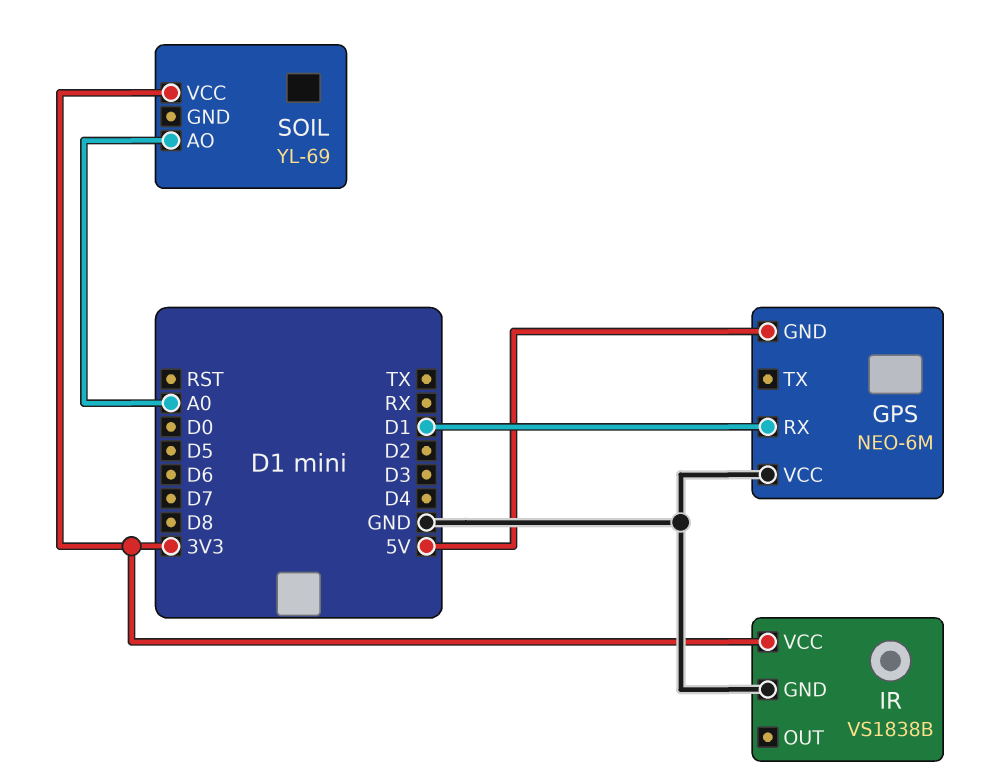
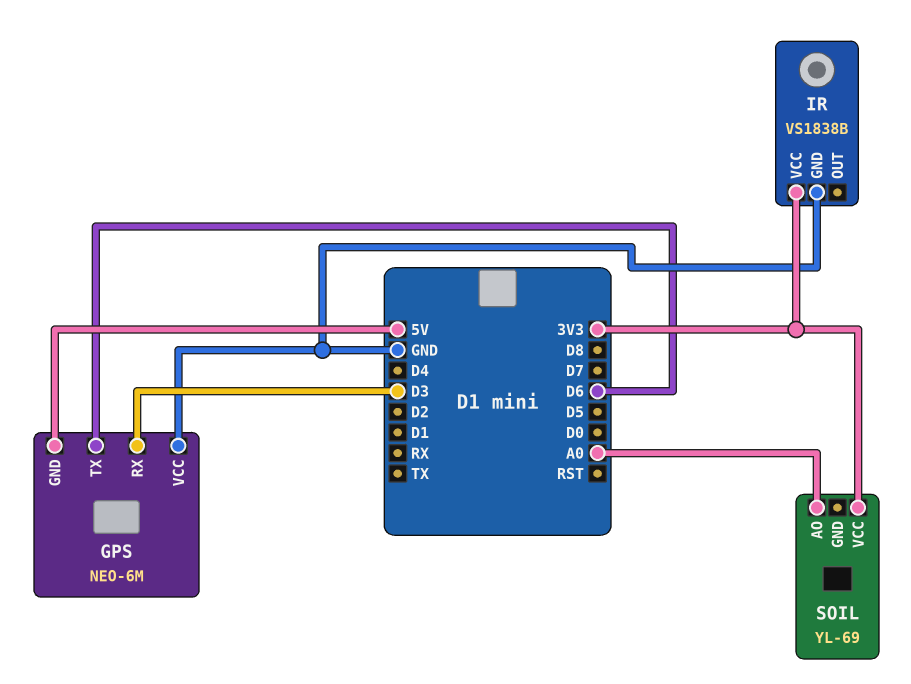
GPS pin RX: D1 -> D3
GPS pin TX: none -> D6

